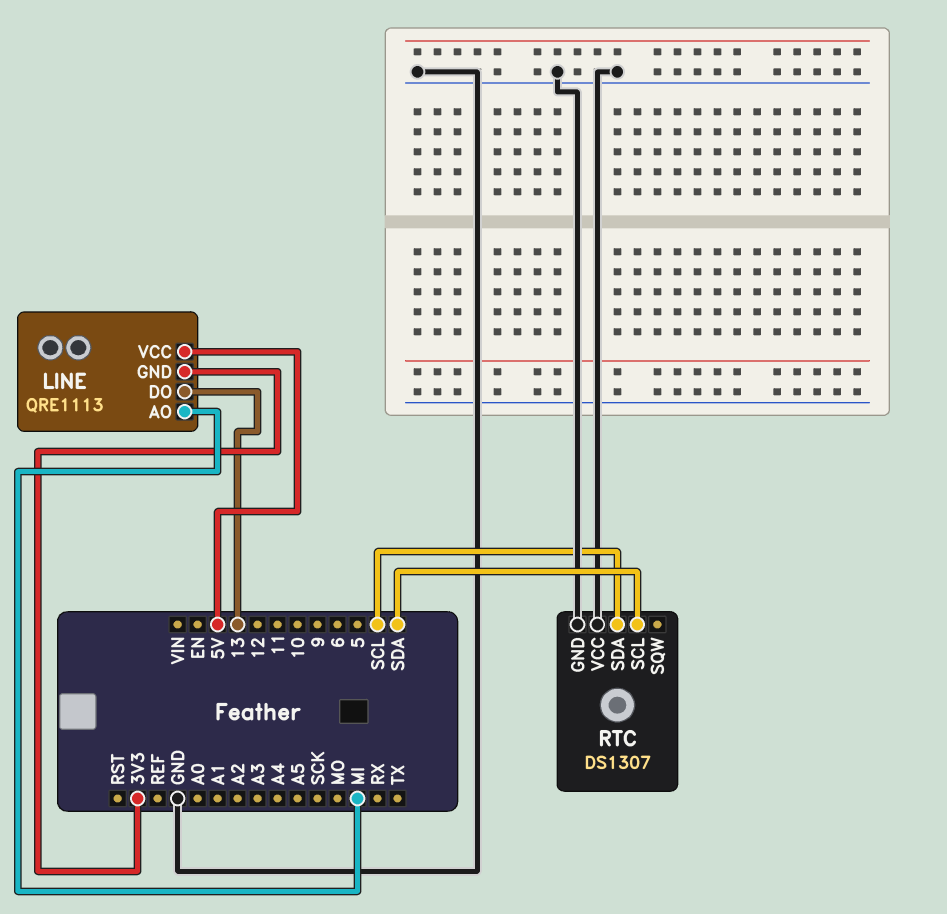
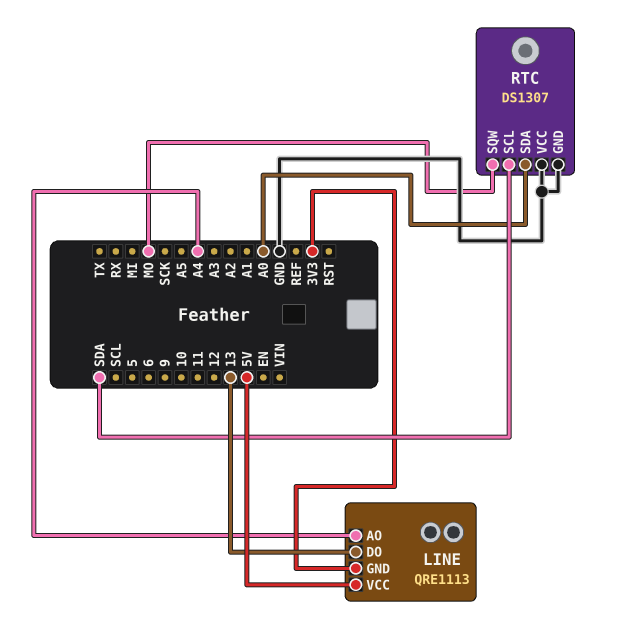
LINE pin AO: MI -> A4
RTC pin SDA: SCL -> A0
RTC pin SQW: none -> MO

